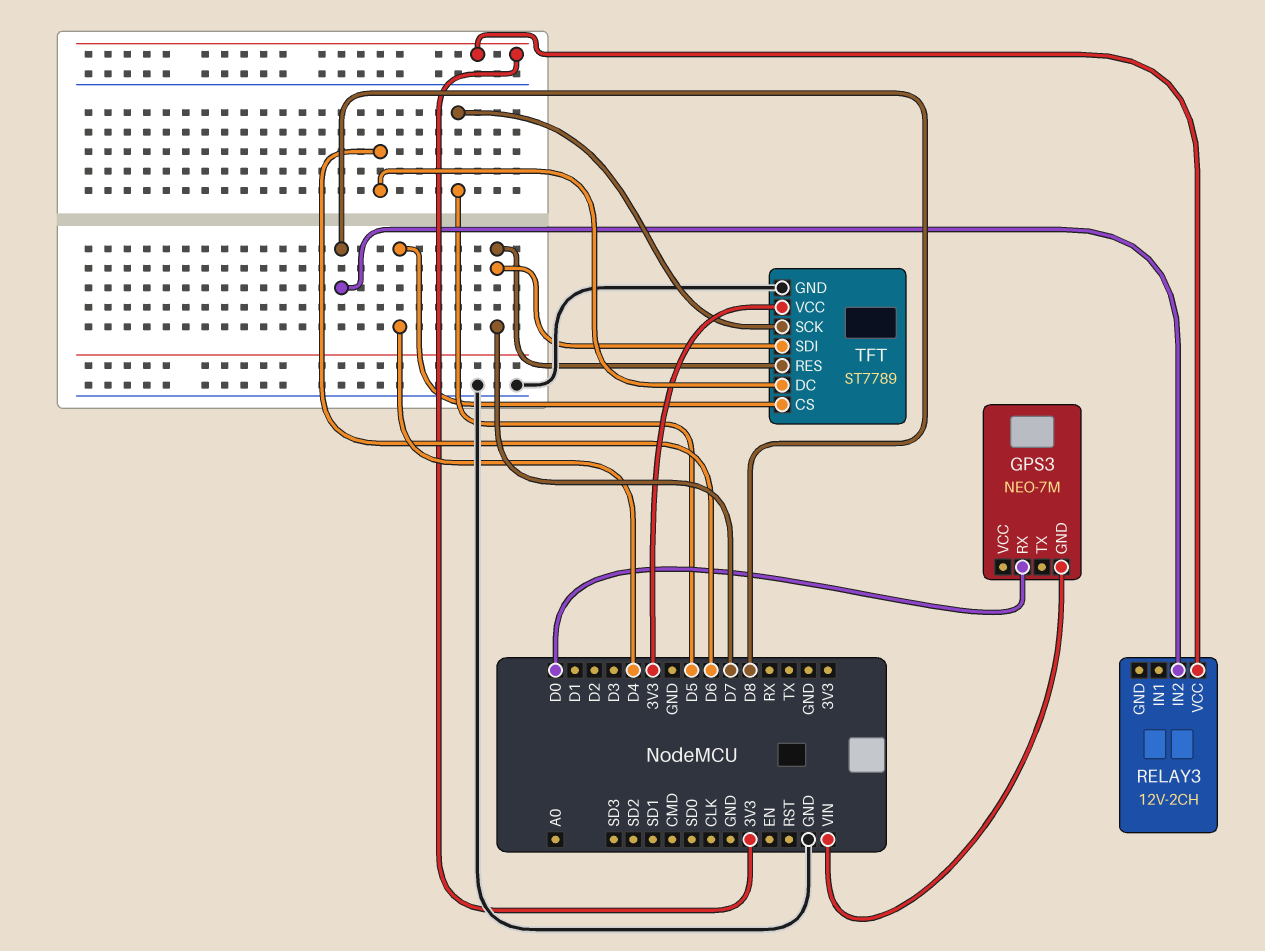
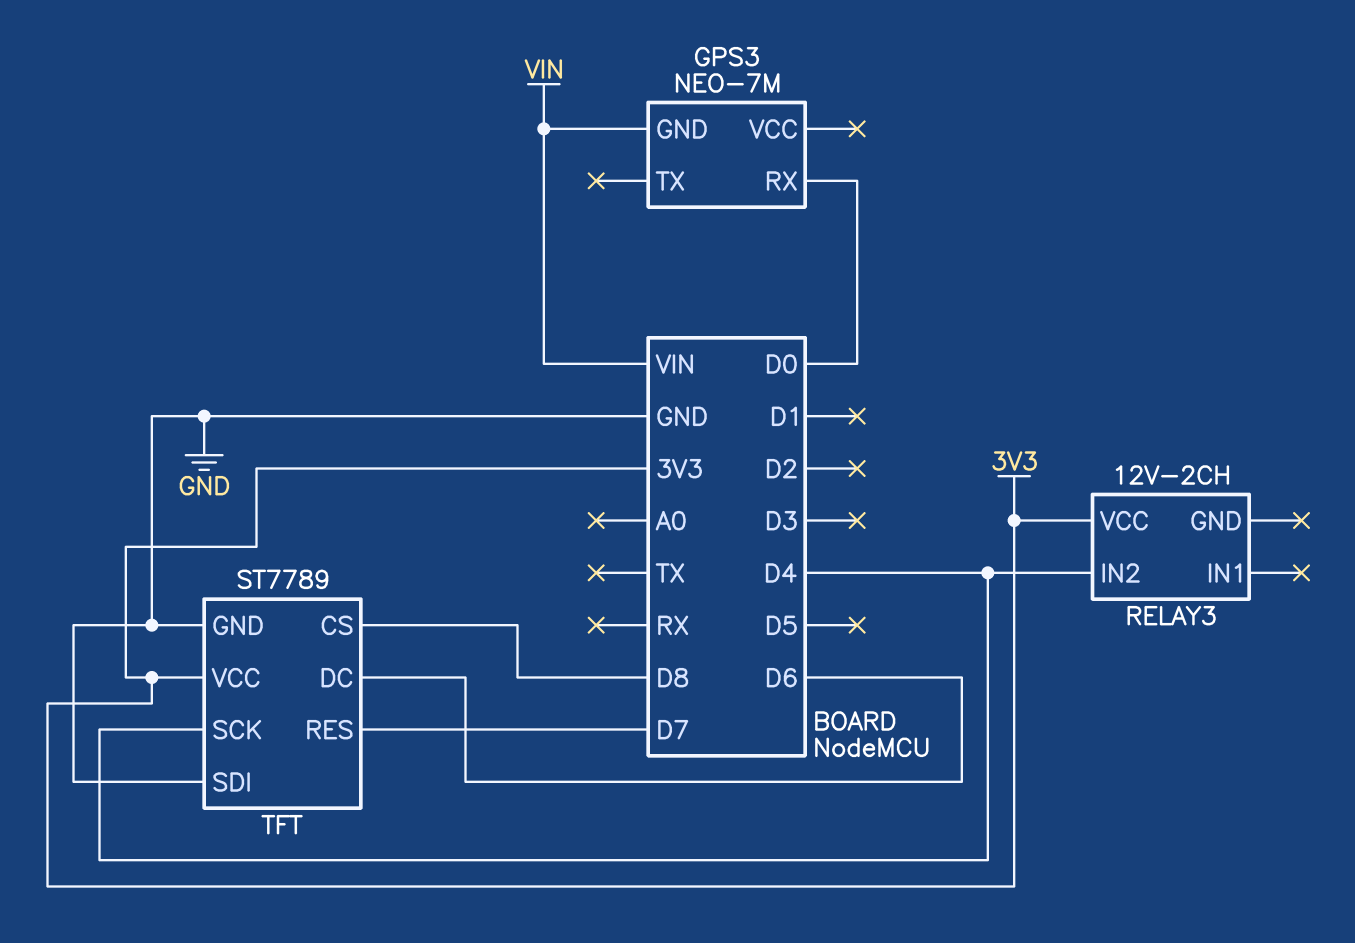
RELAY3 pin IN2: D8 -> D4
TFT pin CS: D4 -> D8
TFT pin SCK: D5 -> D4
TFT pin SDI: D7 -> GND

